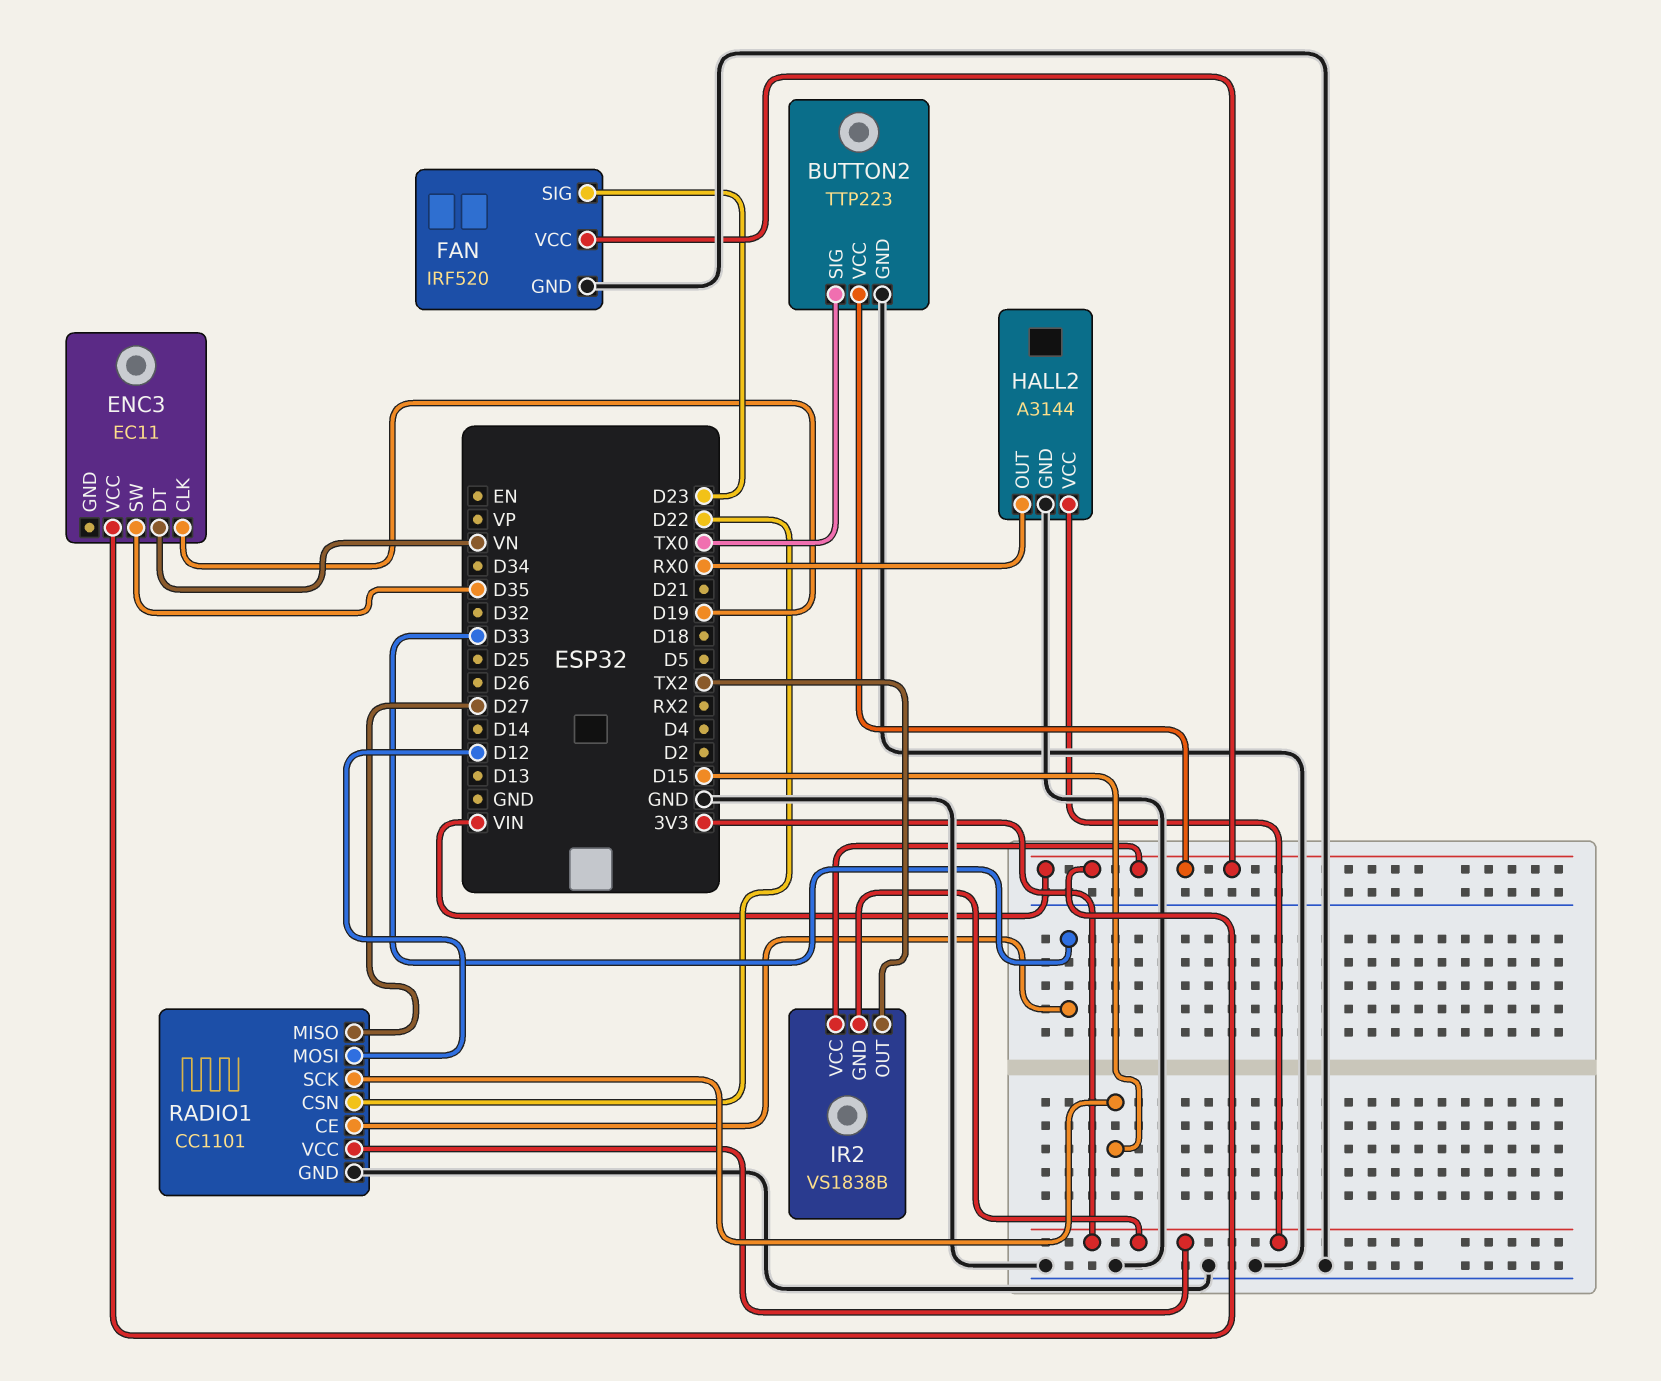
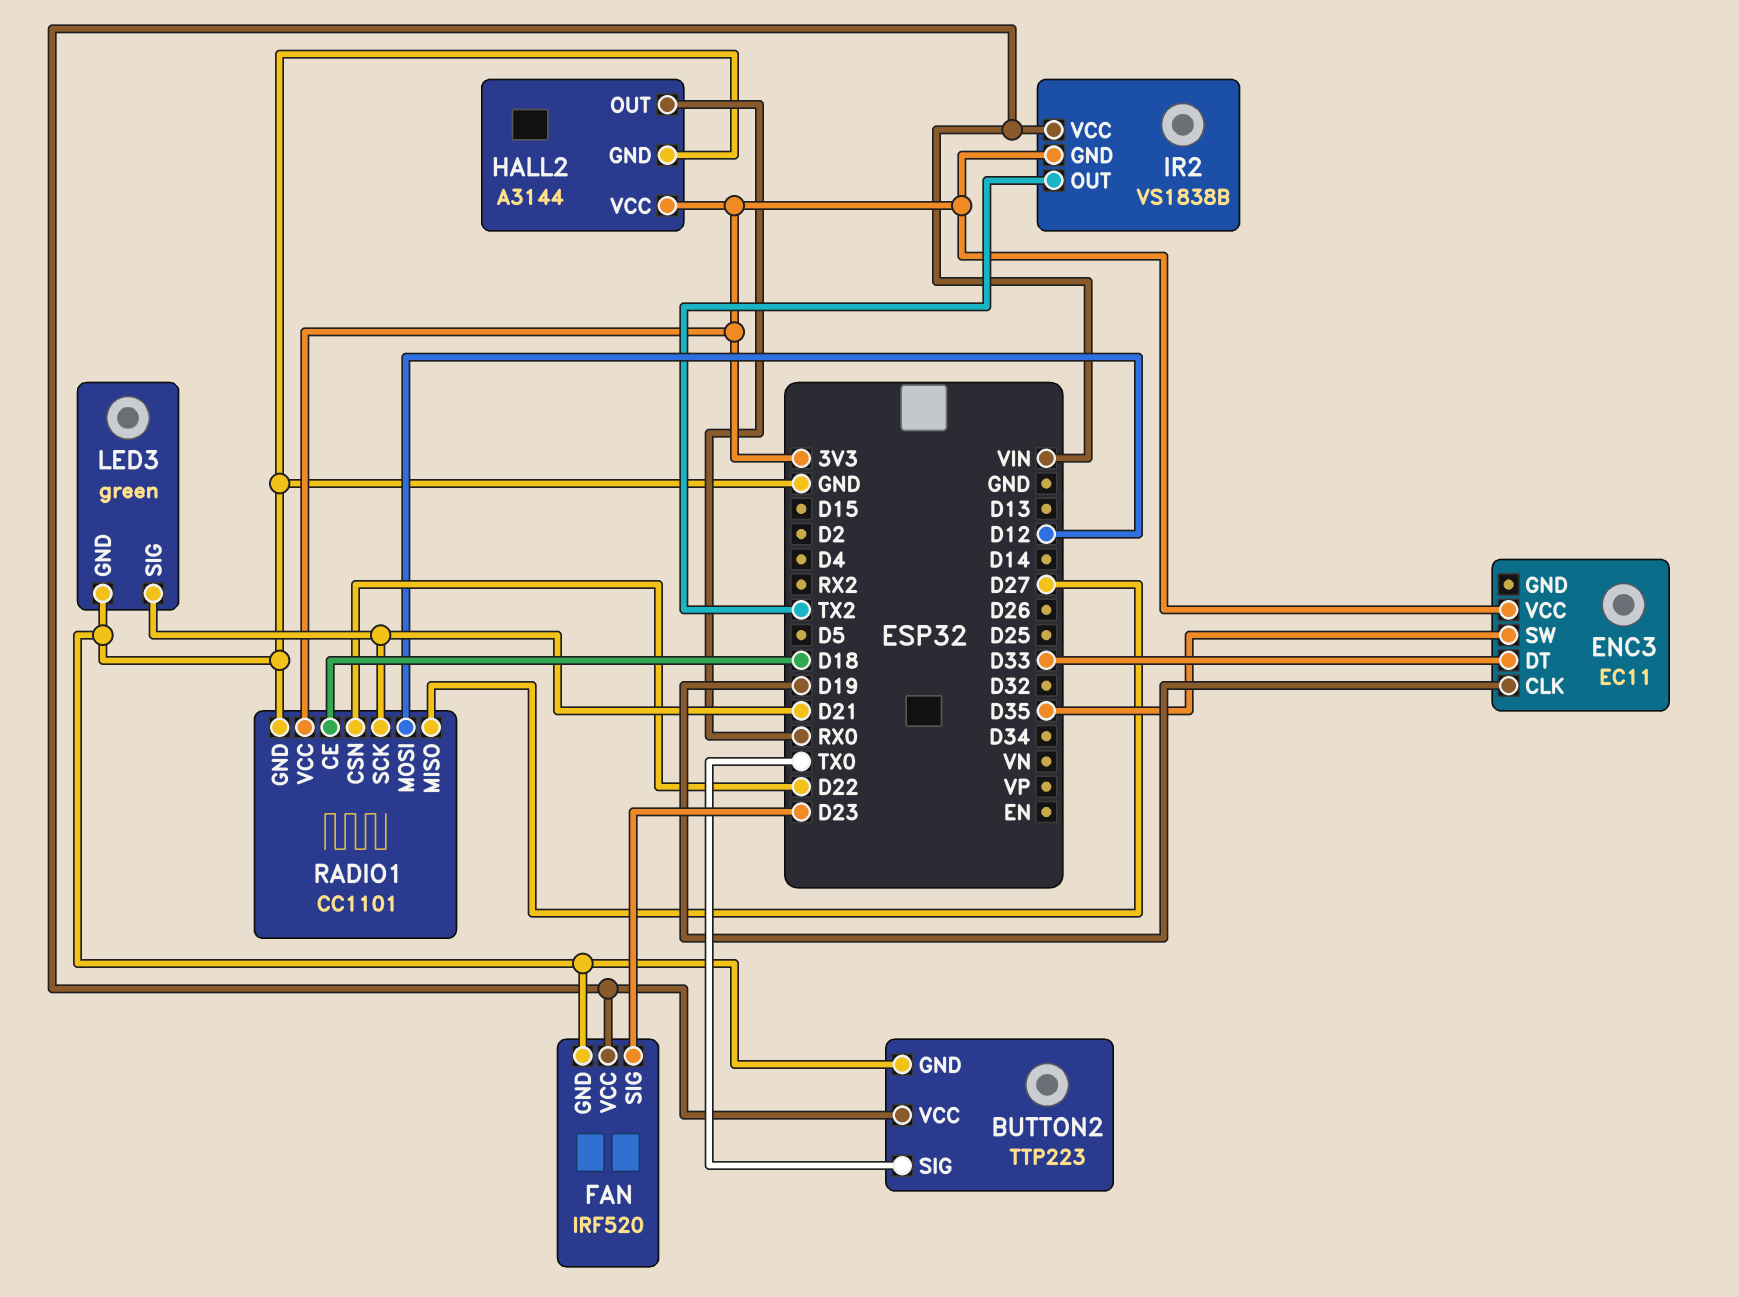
ENC3 pin DT: VN -> D33
ENC3 pin VCC: VIN -> 3V3
LED3: none -> green
LED3 pin GND: none -> GND
LED3 pin SIG: none -> D21
RADIO1 pin CE: D33 -> D18
RADIO1 pin SCK: D15 -> D21

